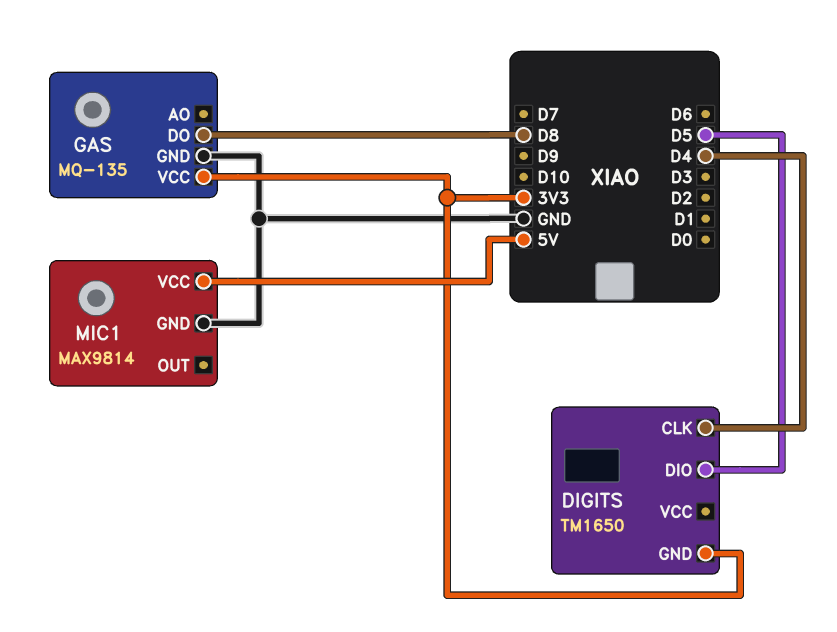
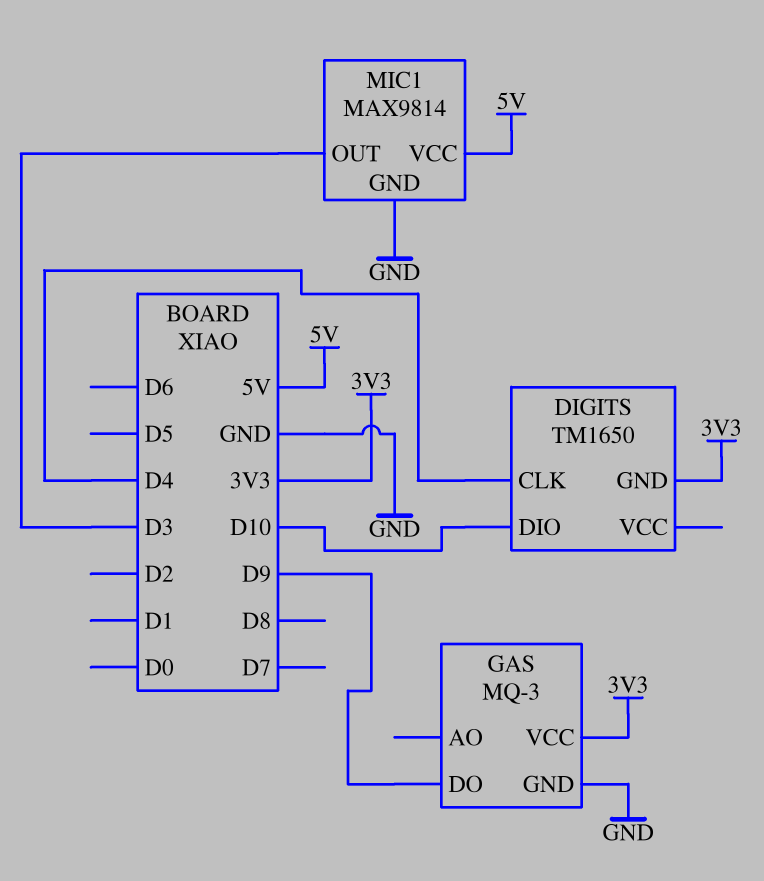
DIGITS pin DIO: D5 -> D10
GAS: MQ-135 -> MQ-3
GAS pin DO: D8 -> D9
MIC1 pin OUT: none -> D3

